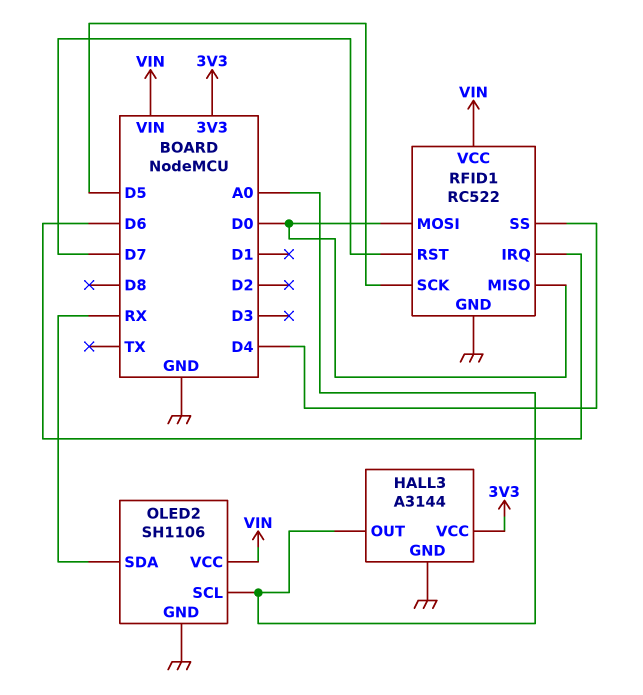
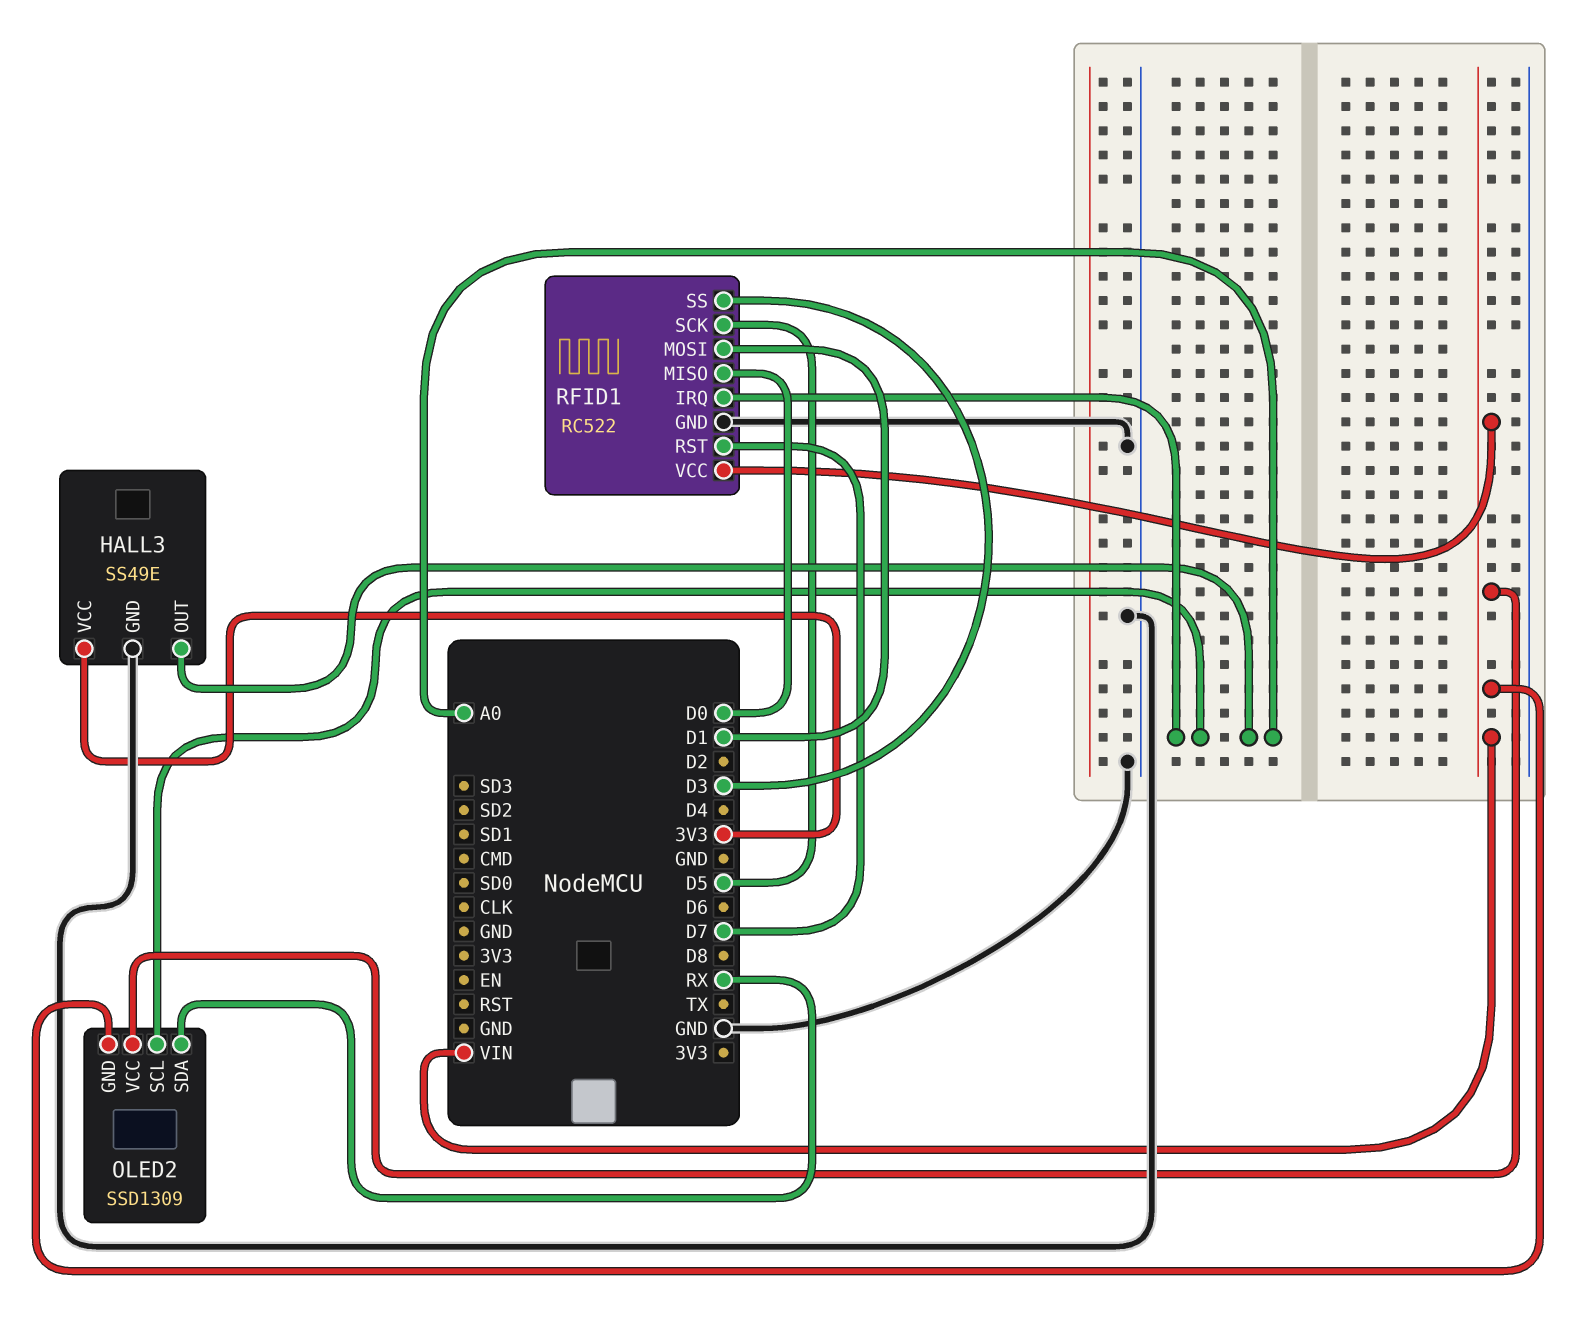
HALL3: A3144 -> SS49E
OLED2: SH1106 -> SSD1309
OLED2 pin GND: GND -> VIN
RFID1 pin IRQ: D6 -> A0
RFID1 pin MOSI: D0 -> D1
RFID1 pin SS: D4 -> D3

